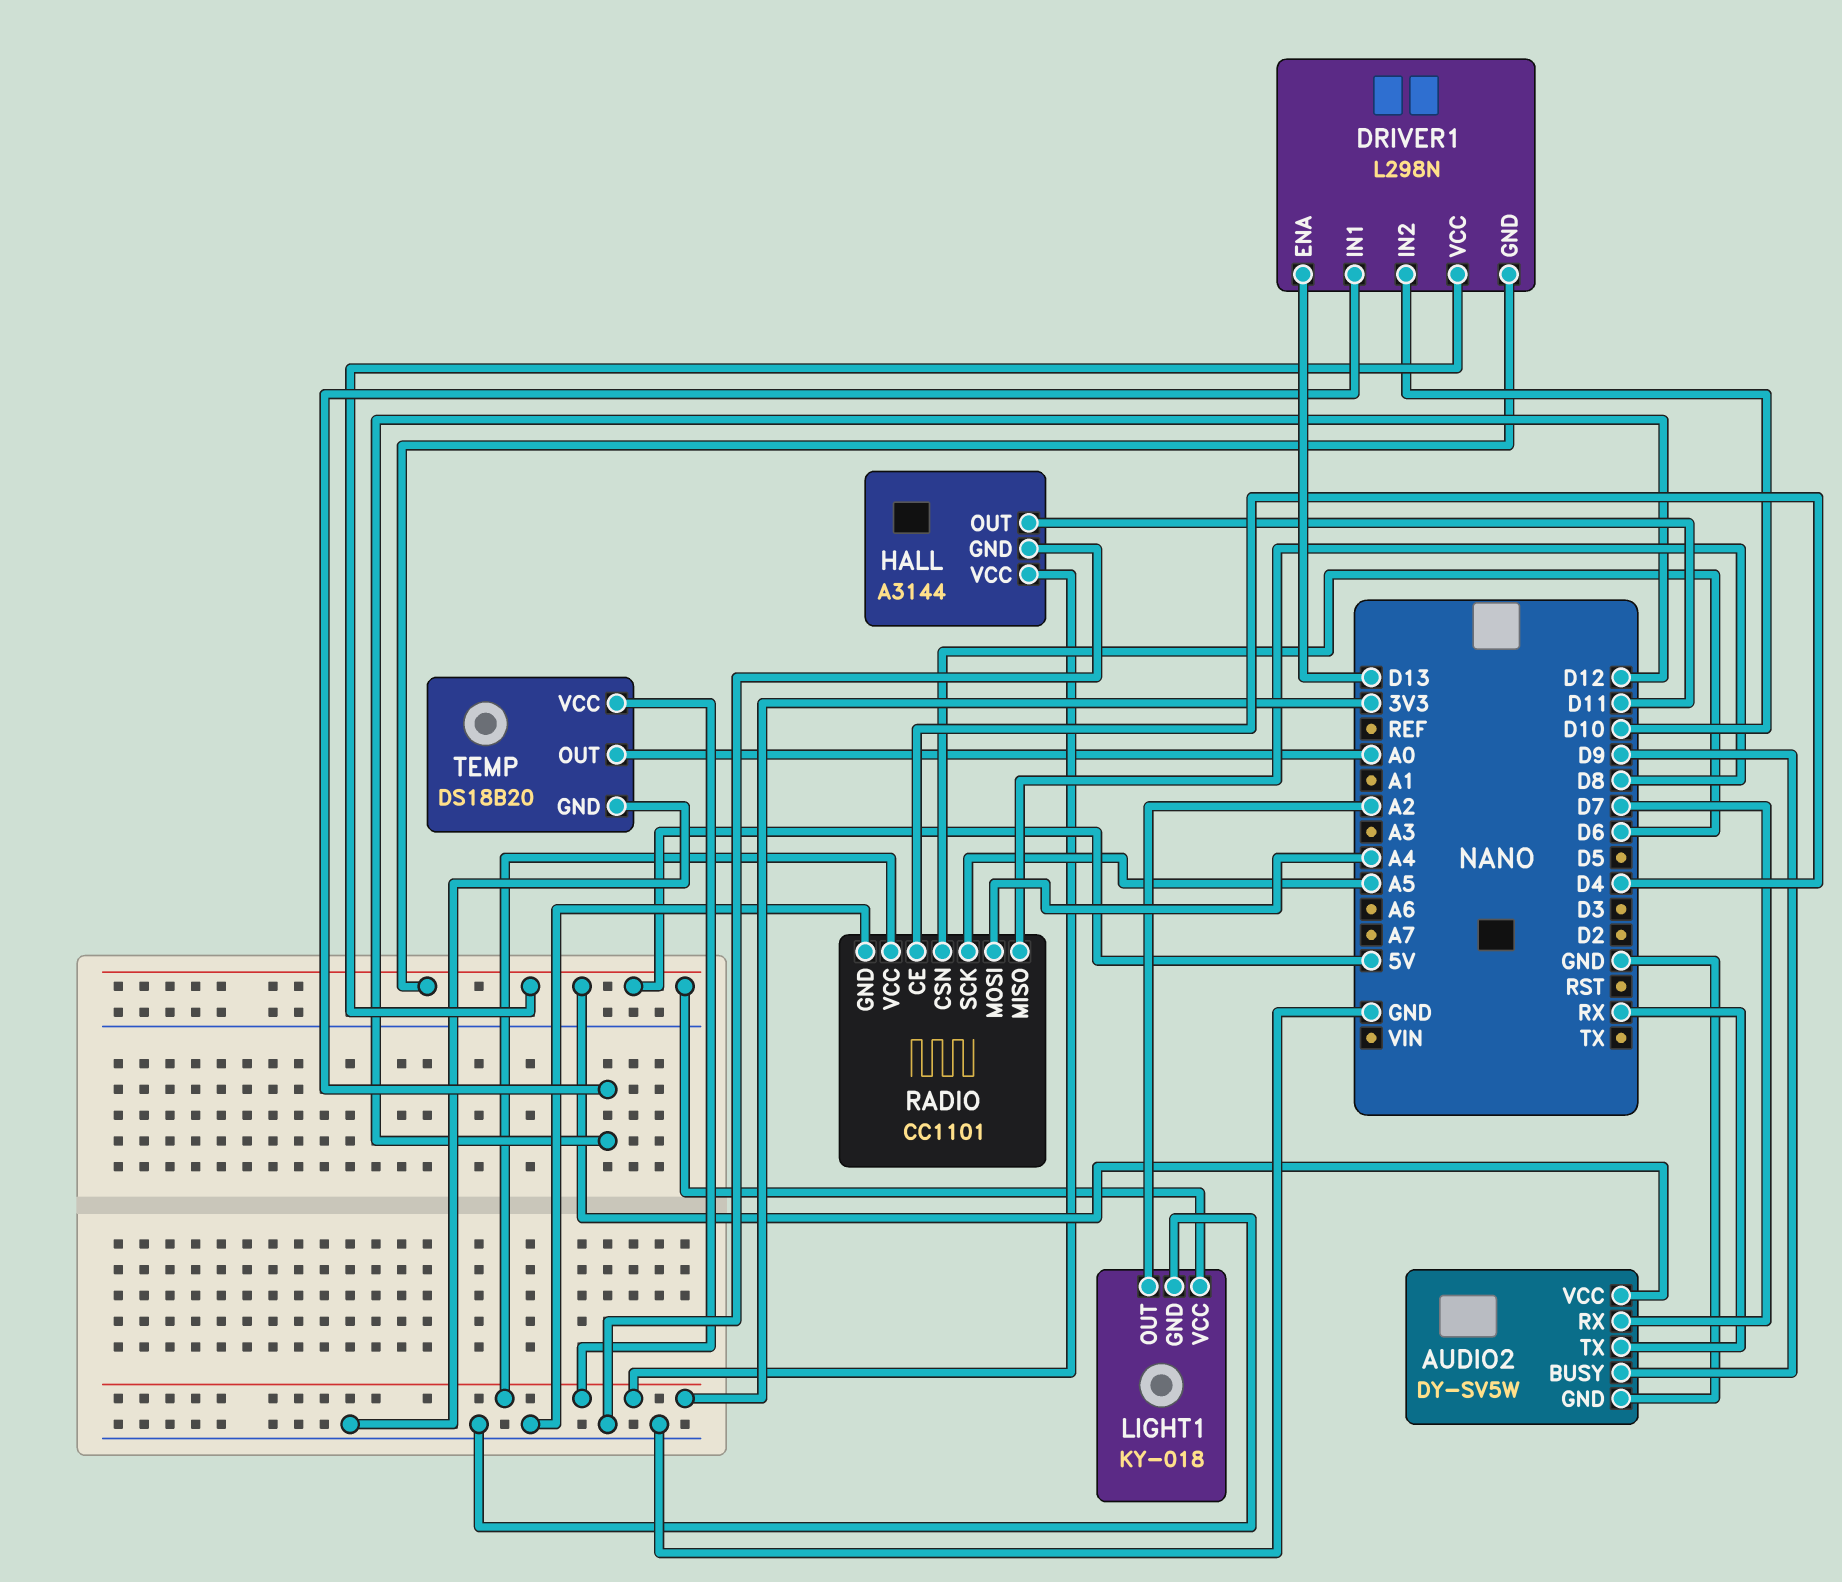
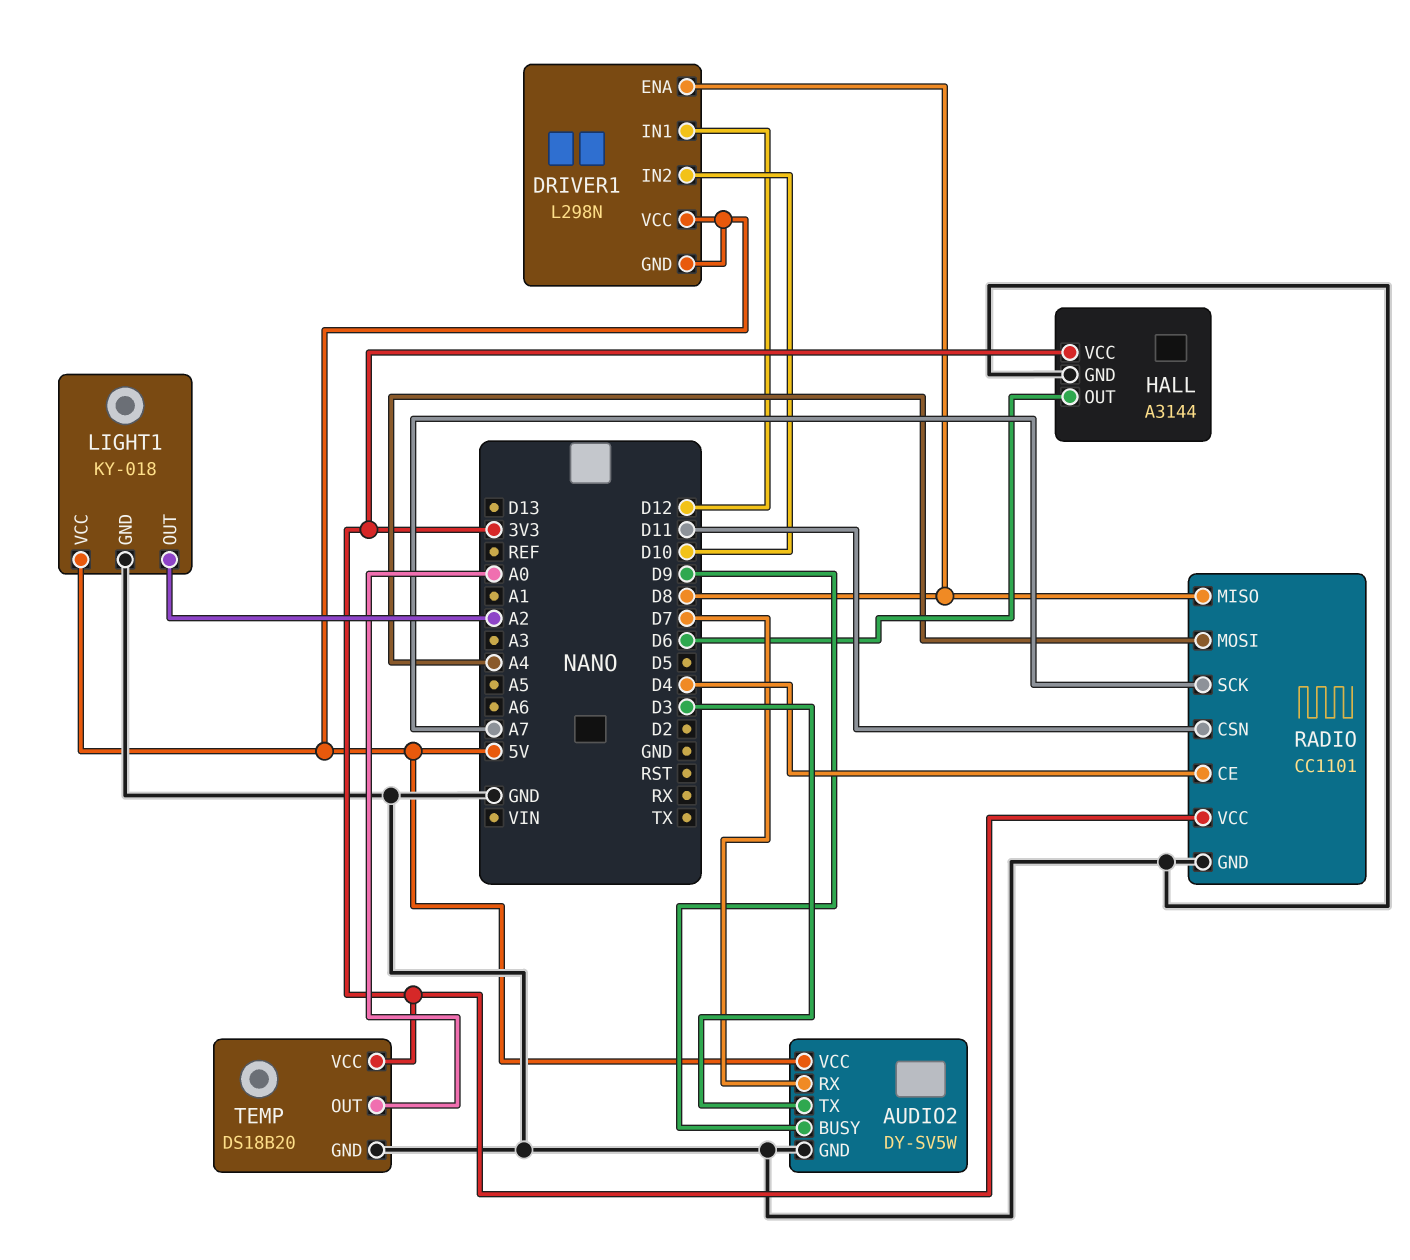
AUDIO2 pin TX: RX -> D3
DRIVER1 pin ENA: D13 -> D8
HALL pin OUT: D11 -> D6
RADIO pin CSN: D6 -> D11
RADIO pin SCK: A5 -> A7

